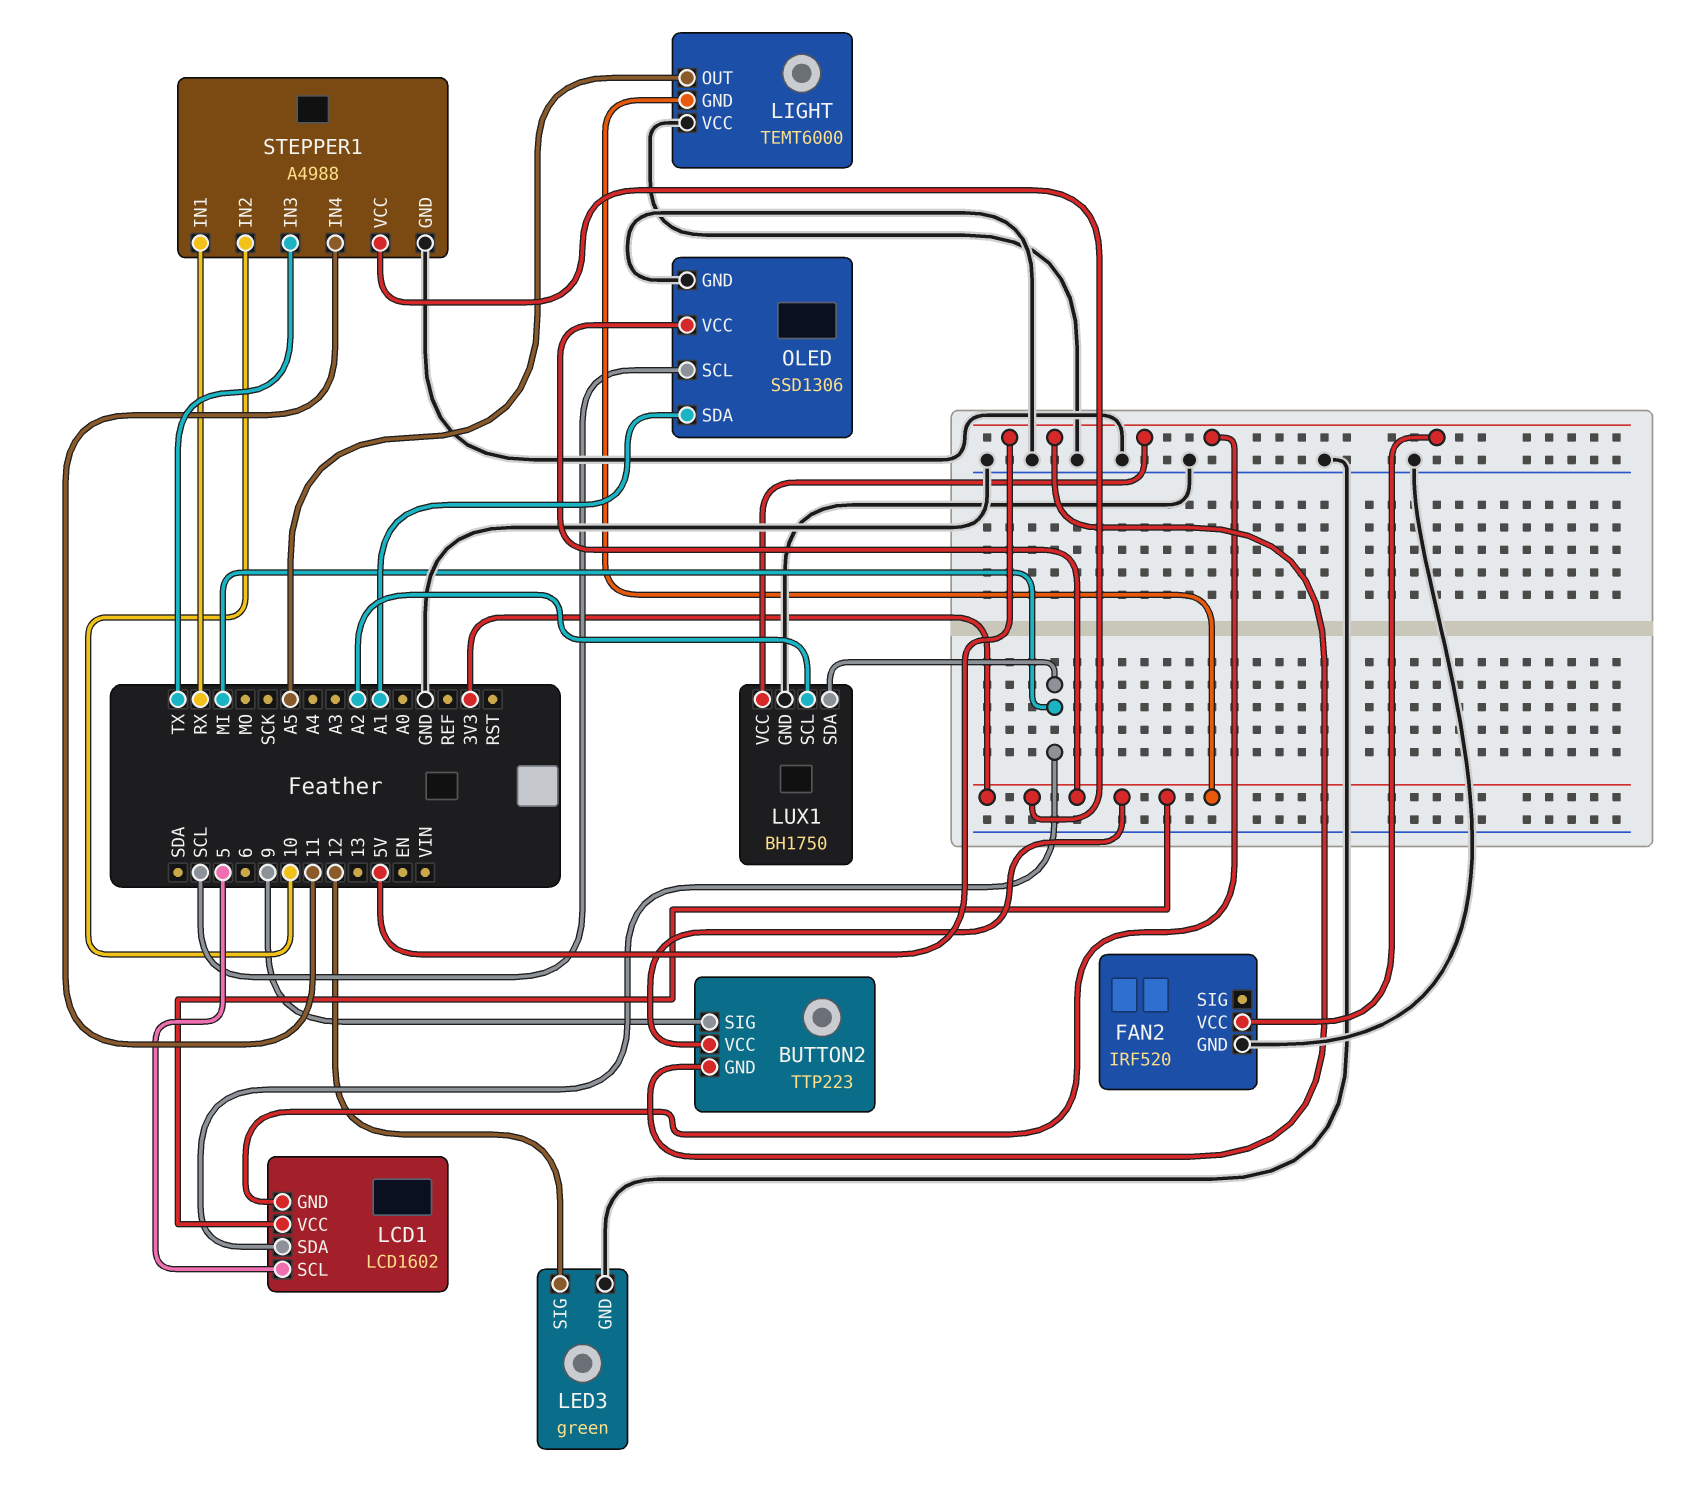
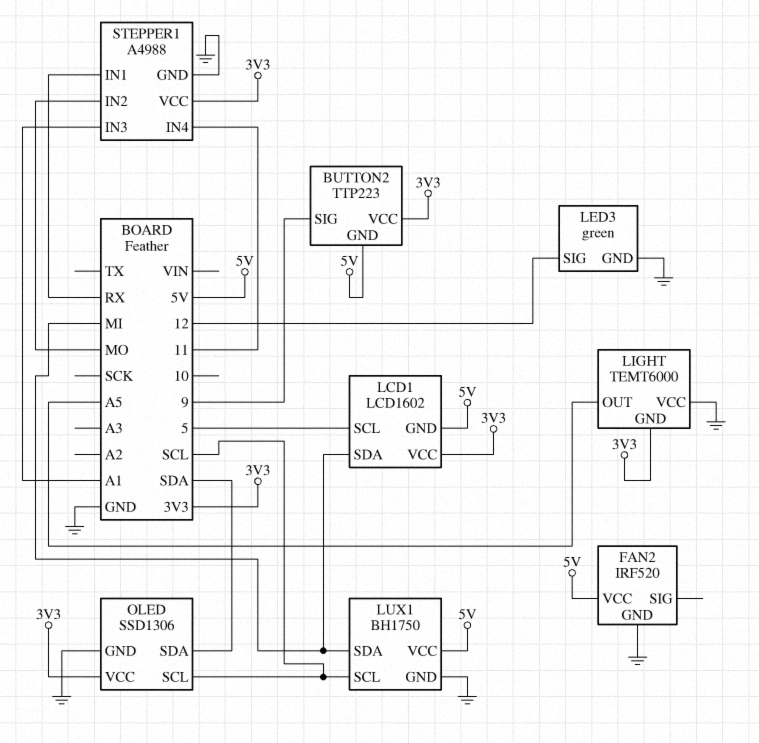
LUX1 pin SCL: A2 -> SCL
OLED pin SDA: A1 -> SDA
STEPPER1 pin IN2: 10 -> MO
STEPPER1 pin IN3: TX -> A1

